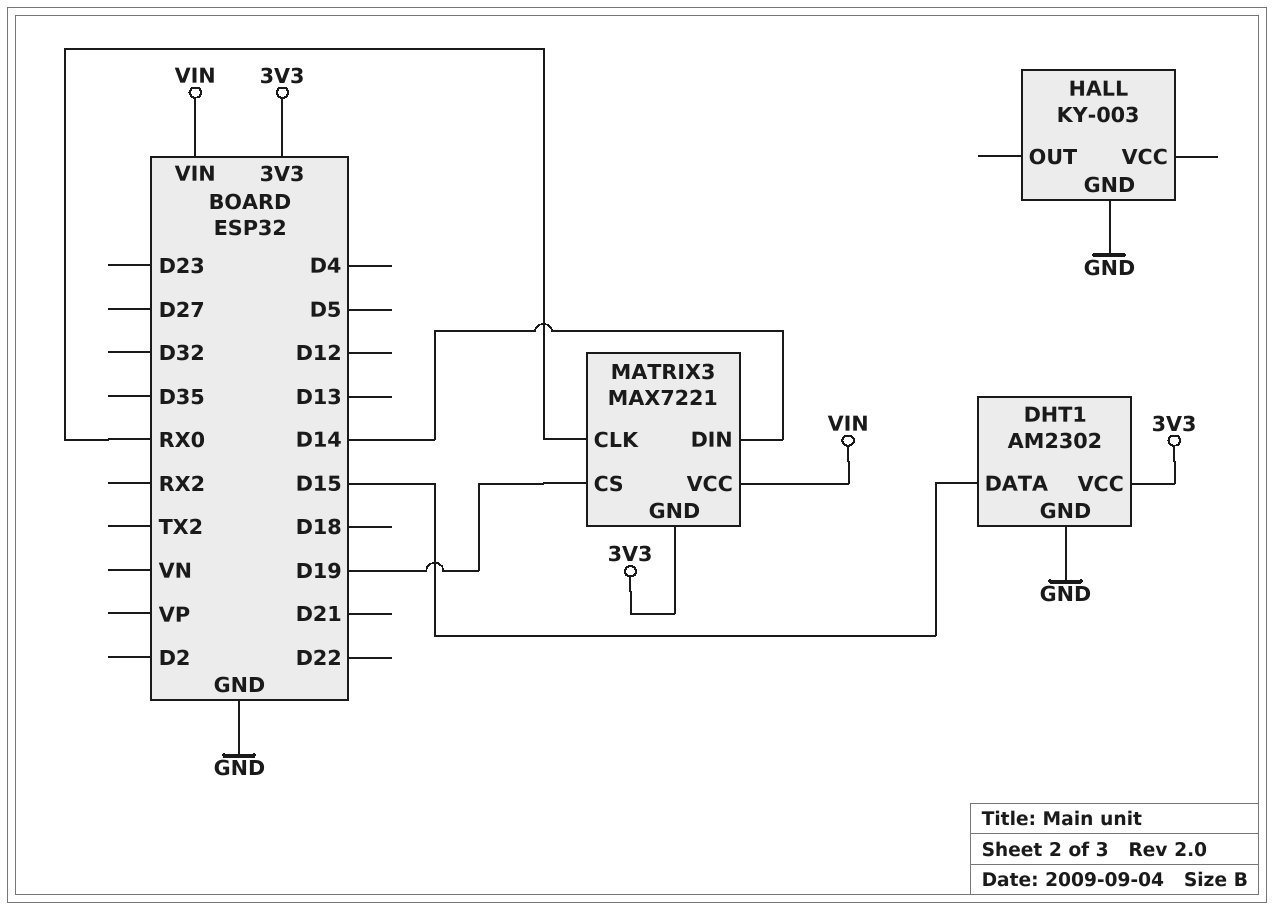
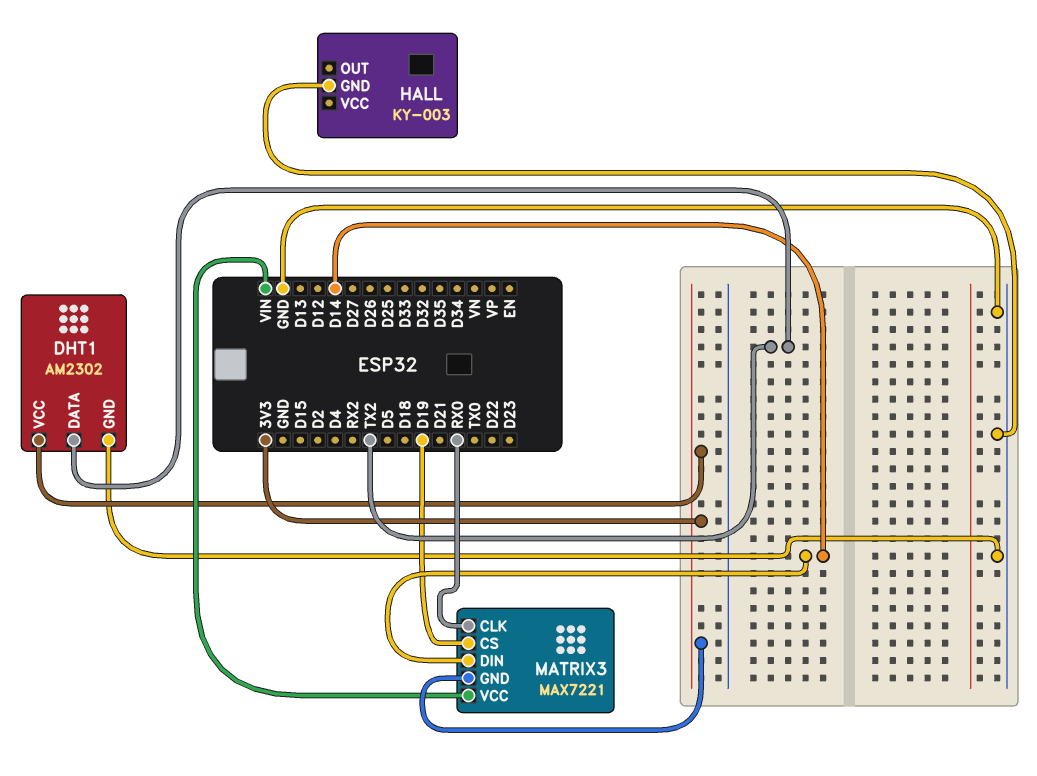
DHT1 pin DATA: D15 -> TX2

